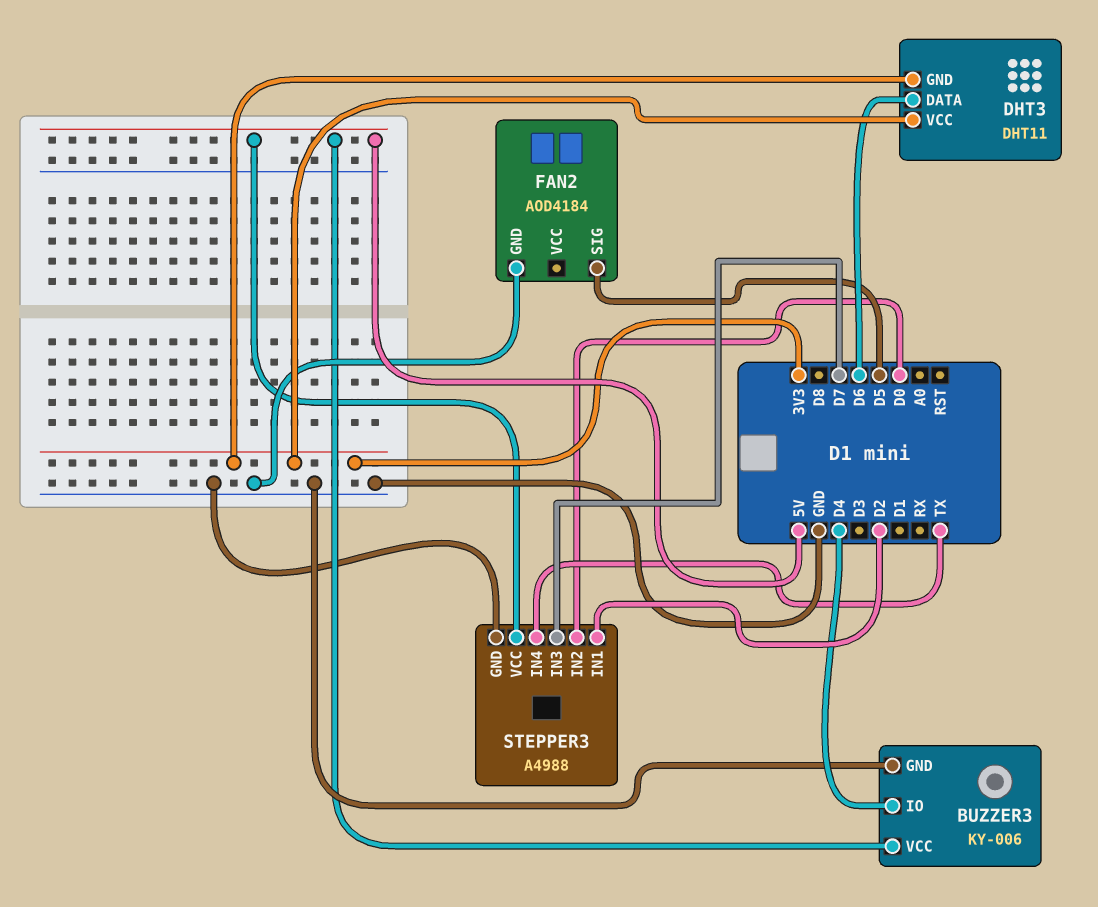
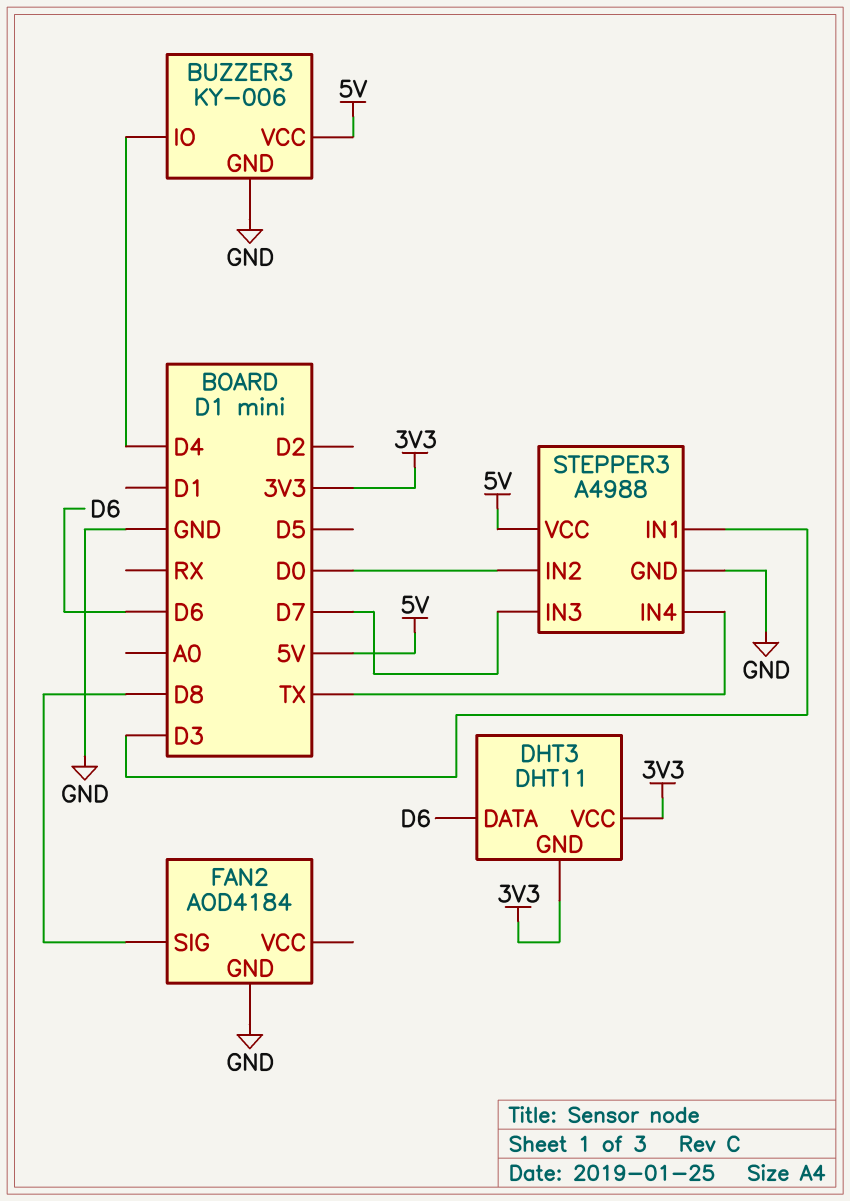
FAN2 pin SIG: D5 -> D8
STEPPER3 pin IN1: D2 -> D3

